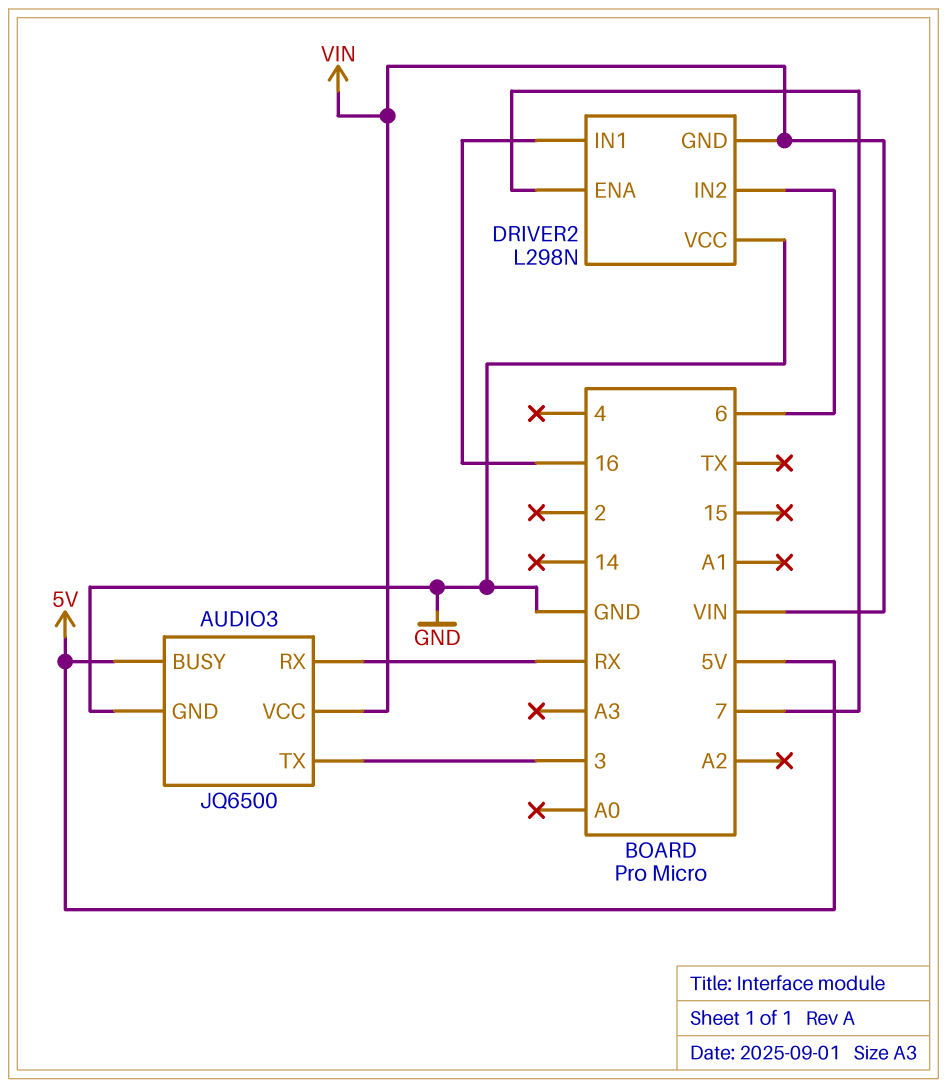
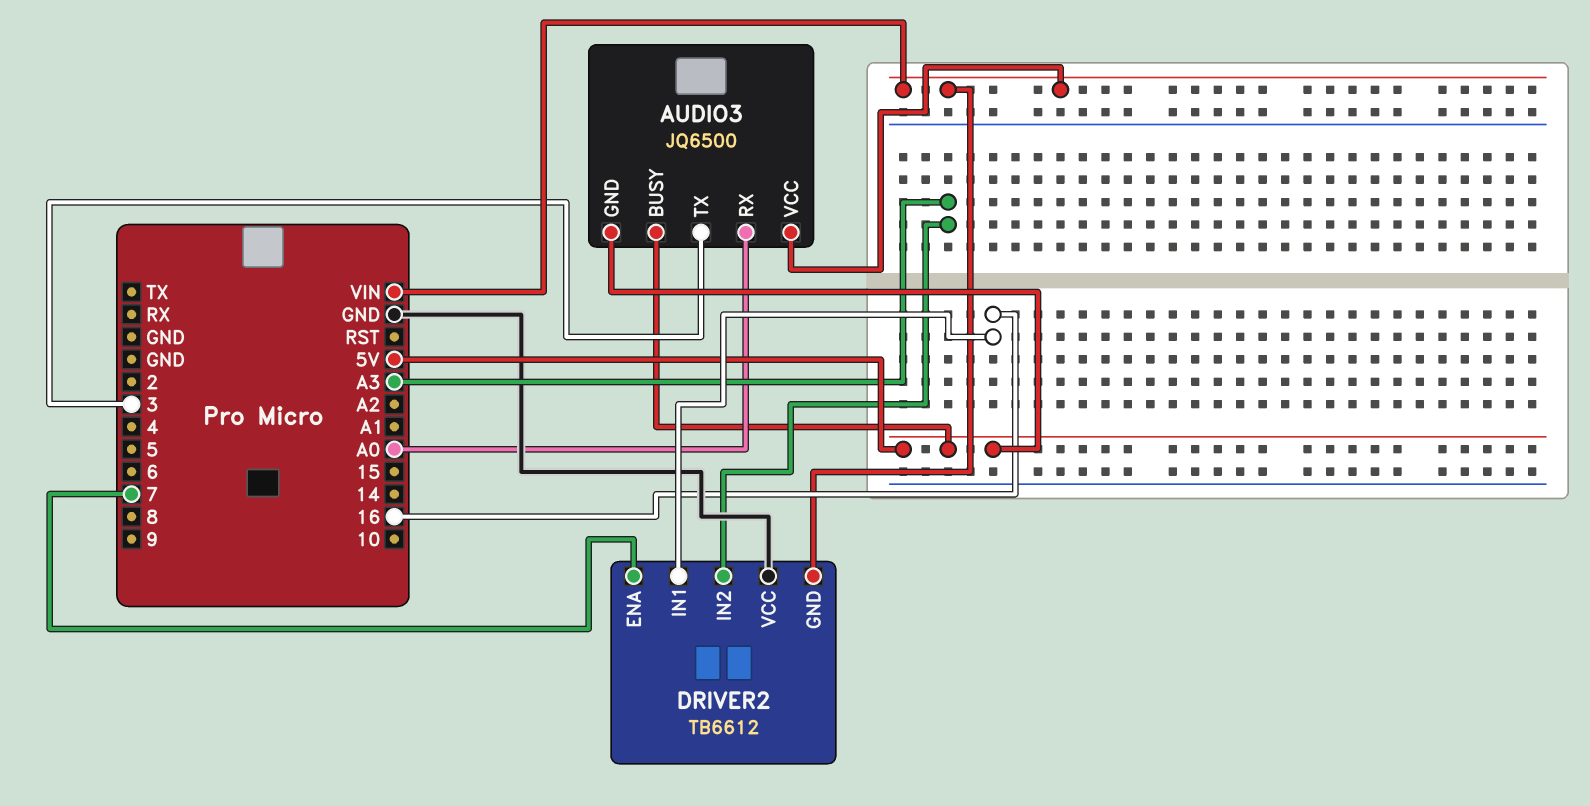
AUDIO3 pin GND: GND -> 5V
AUDIO3 pin RX: RX -> A0
DRIVER2: L298N -> TB6612
DRIVER2 pin IN2: 6 -> A3

